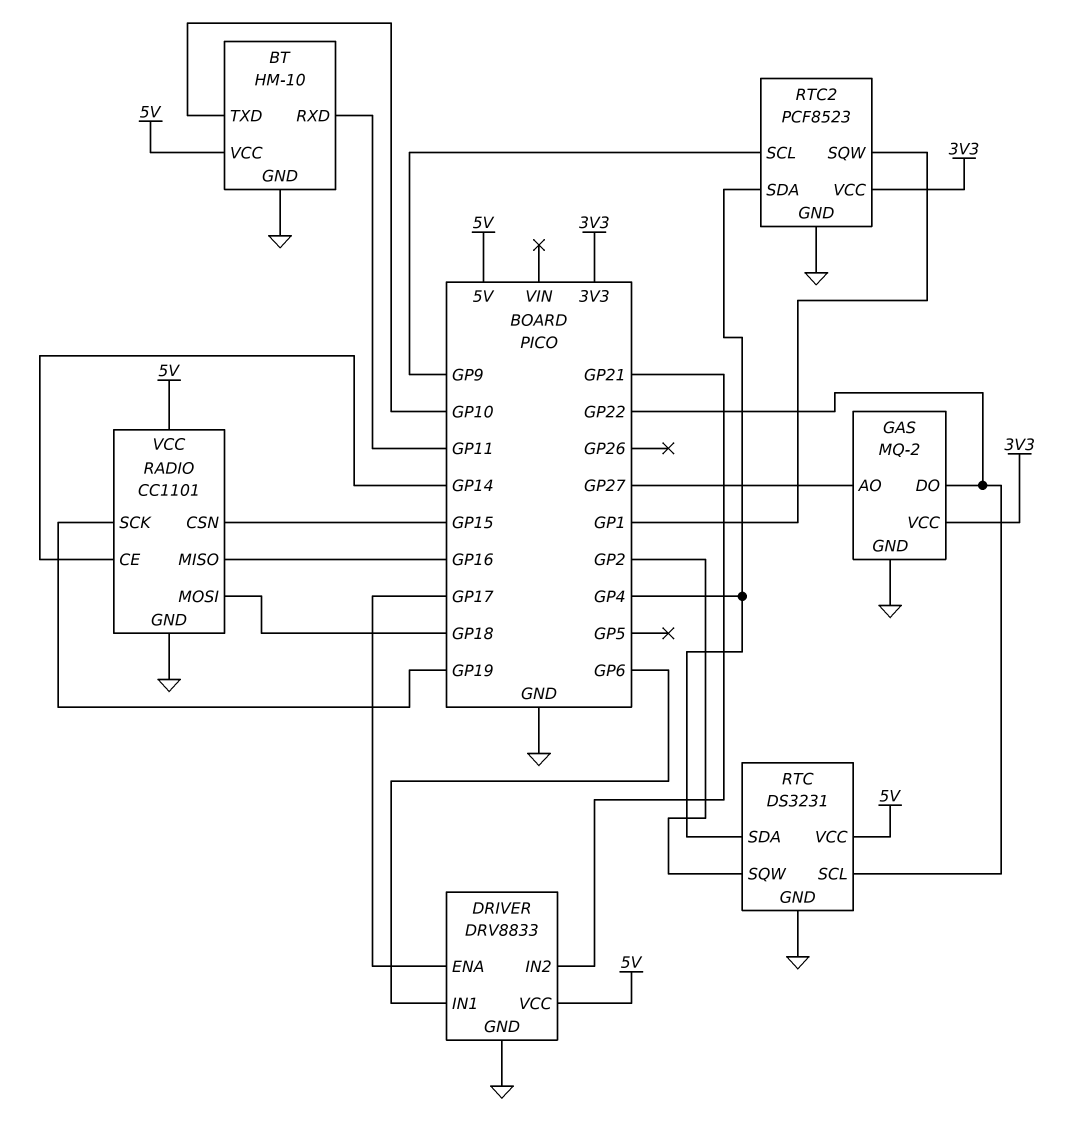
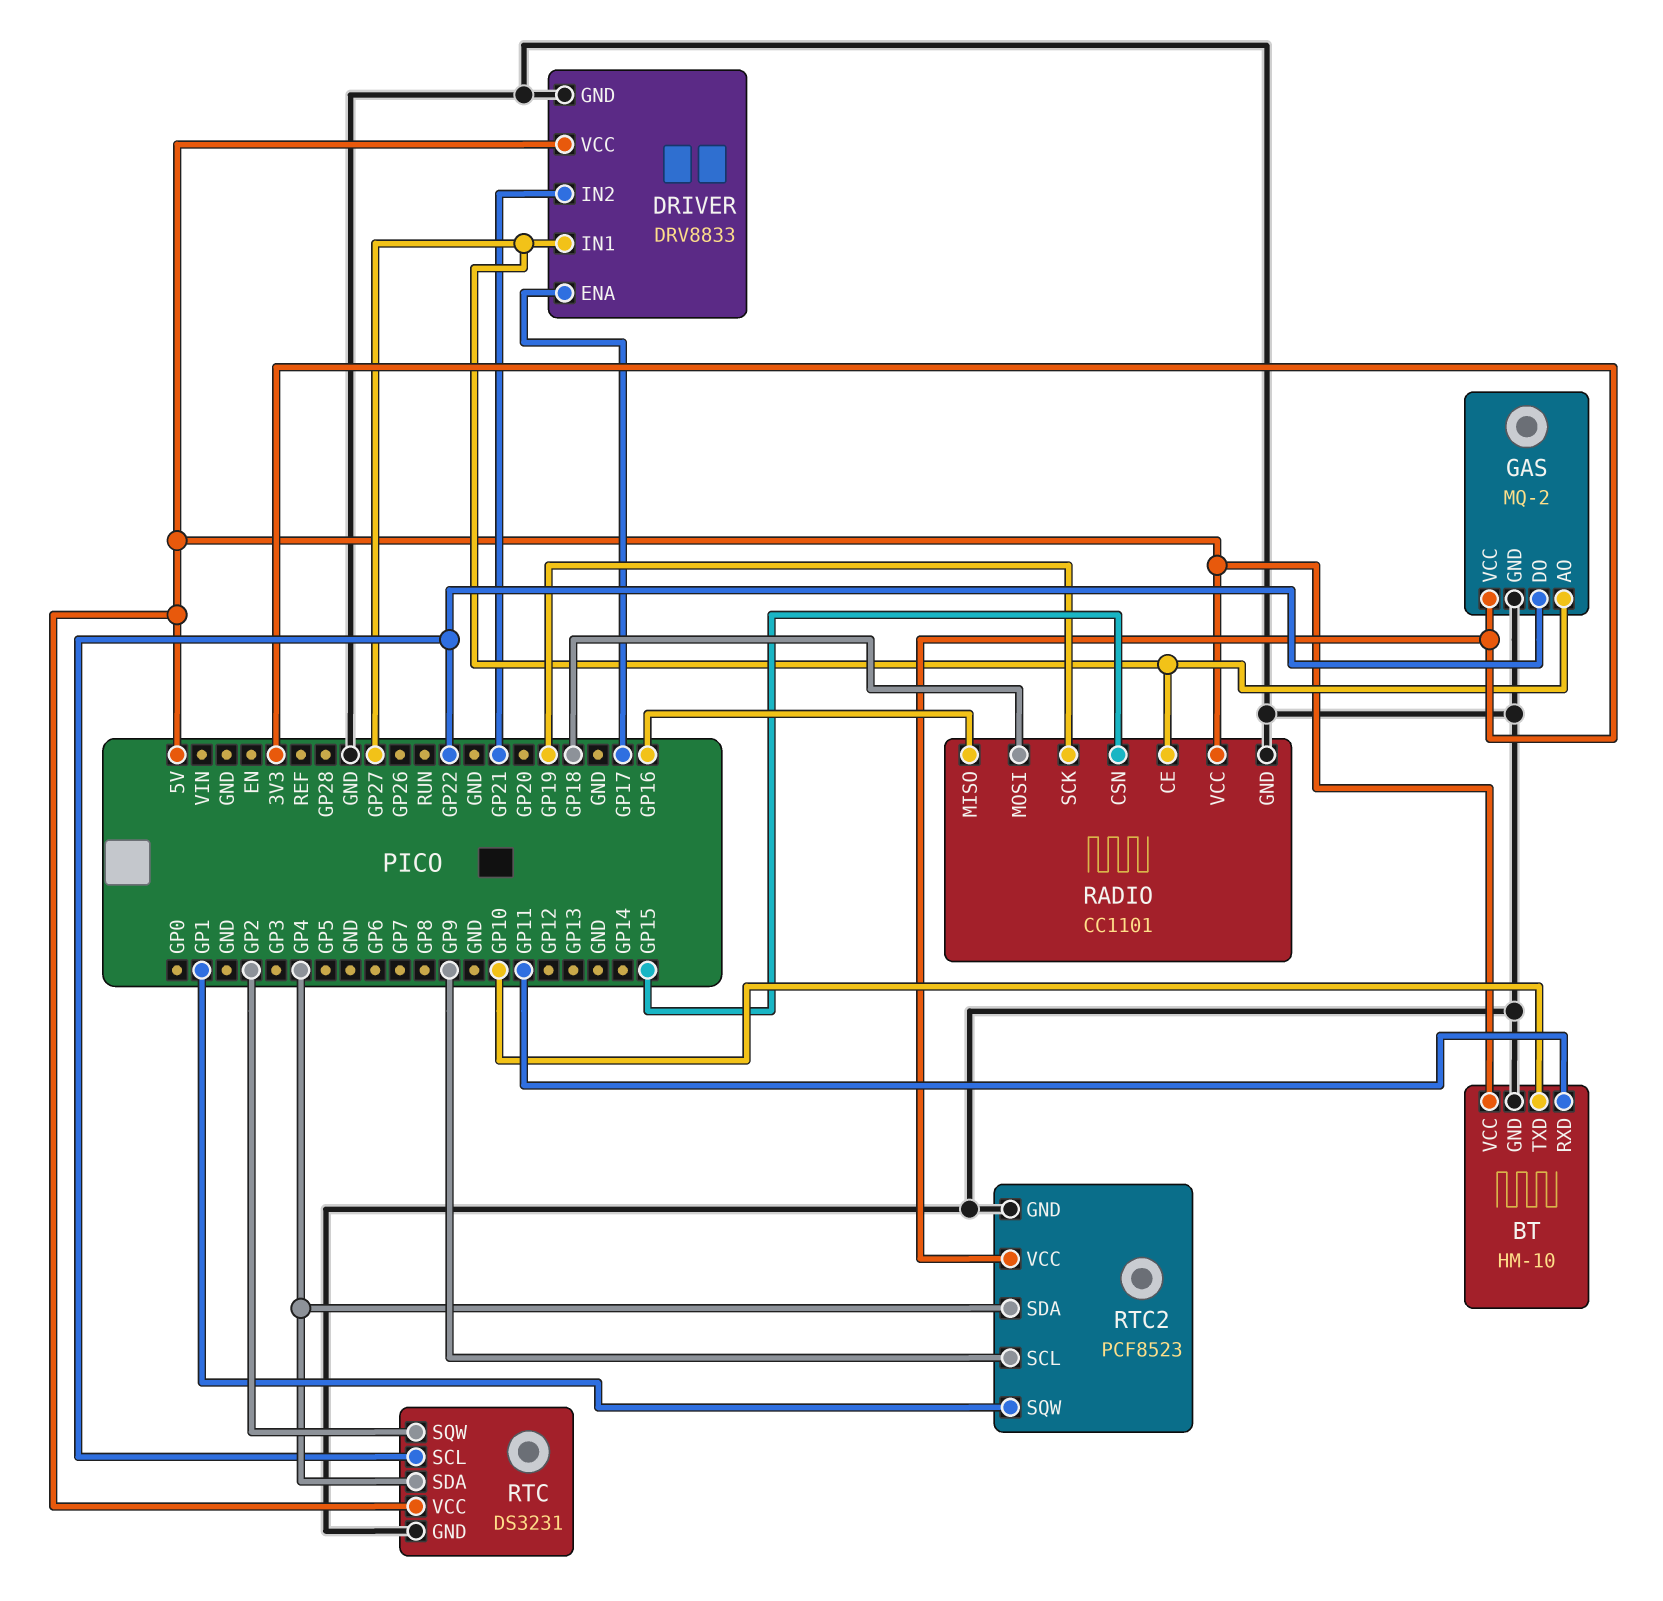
DRIVER pin IN1: GP6 -> GP27
RADIO pin CE: GP14 -> GP27

